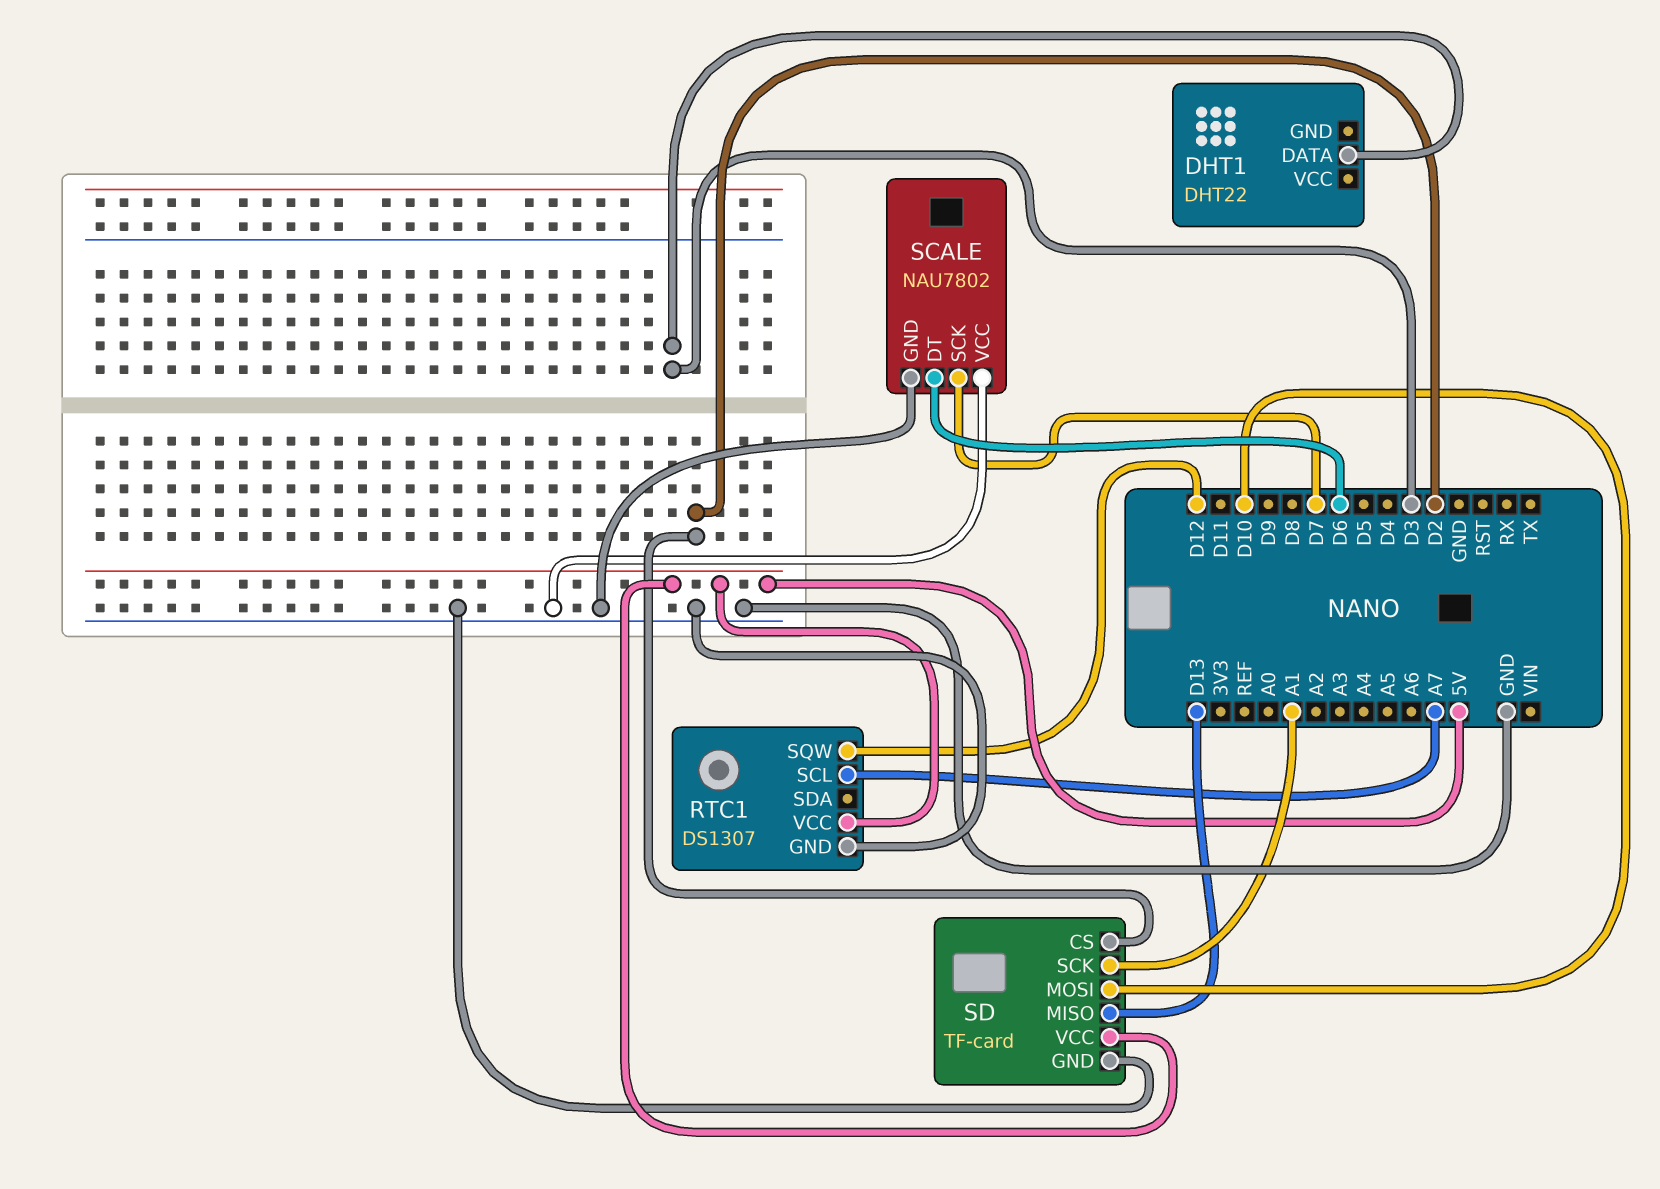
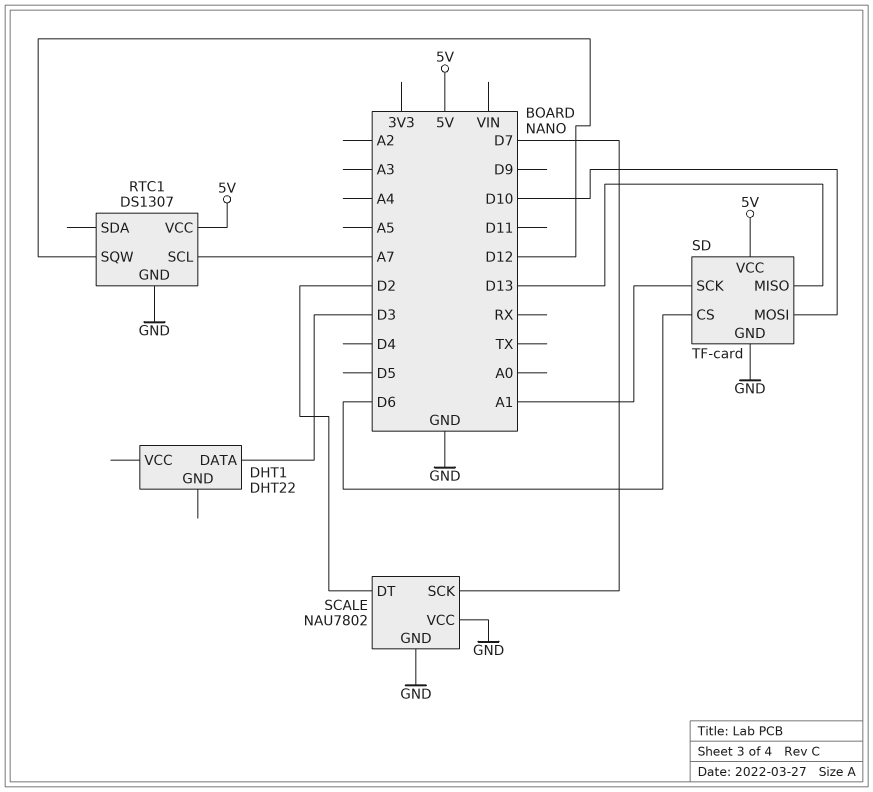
SCALE pin DT: D6 -> D2
SD pin CS: D2 -> D6

